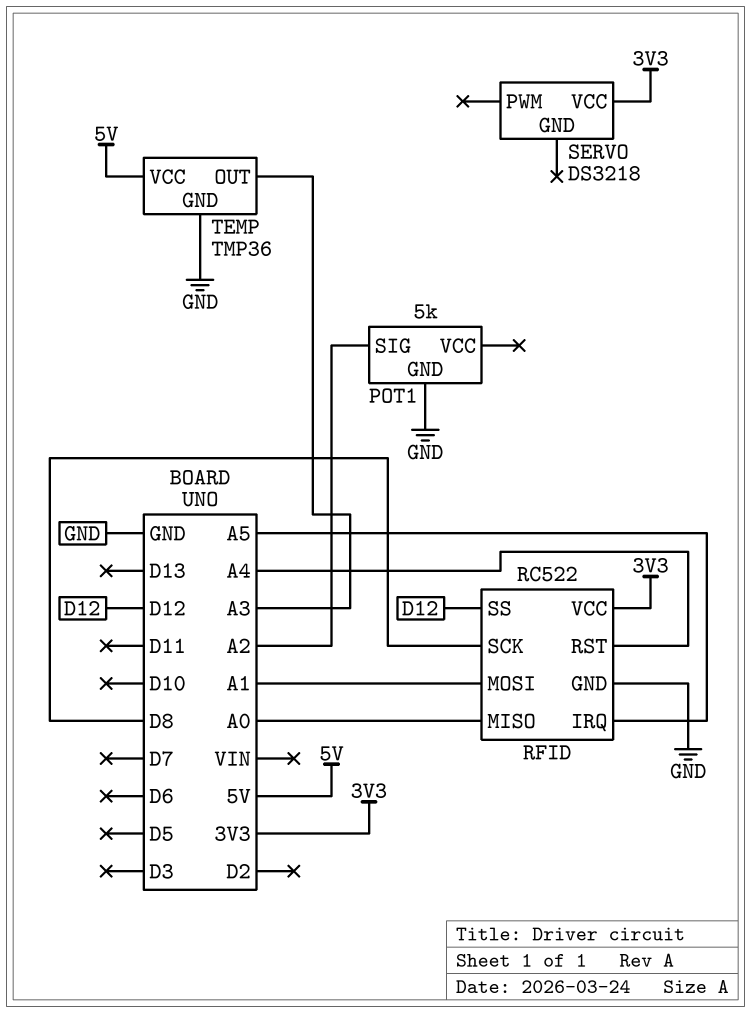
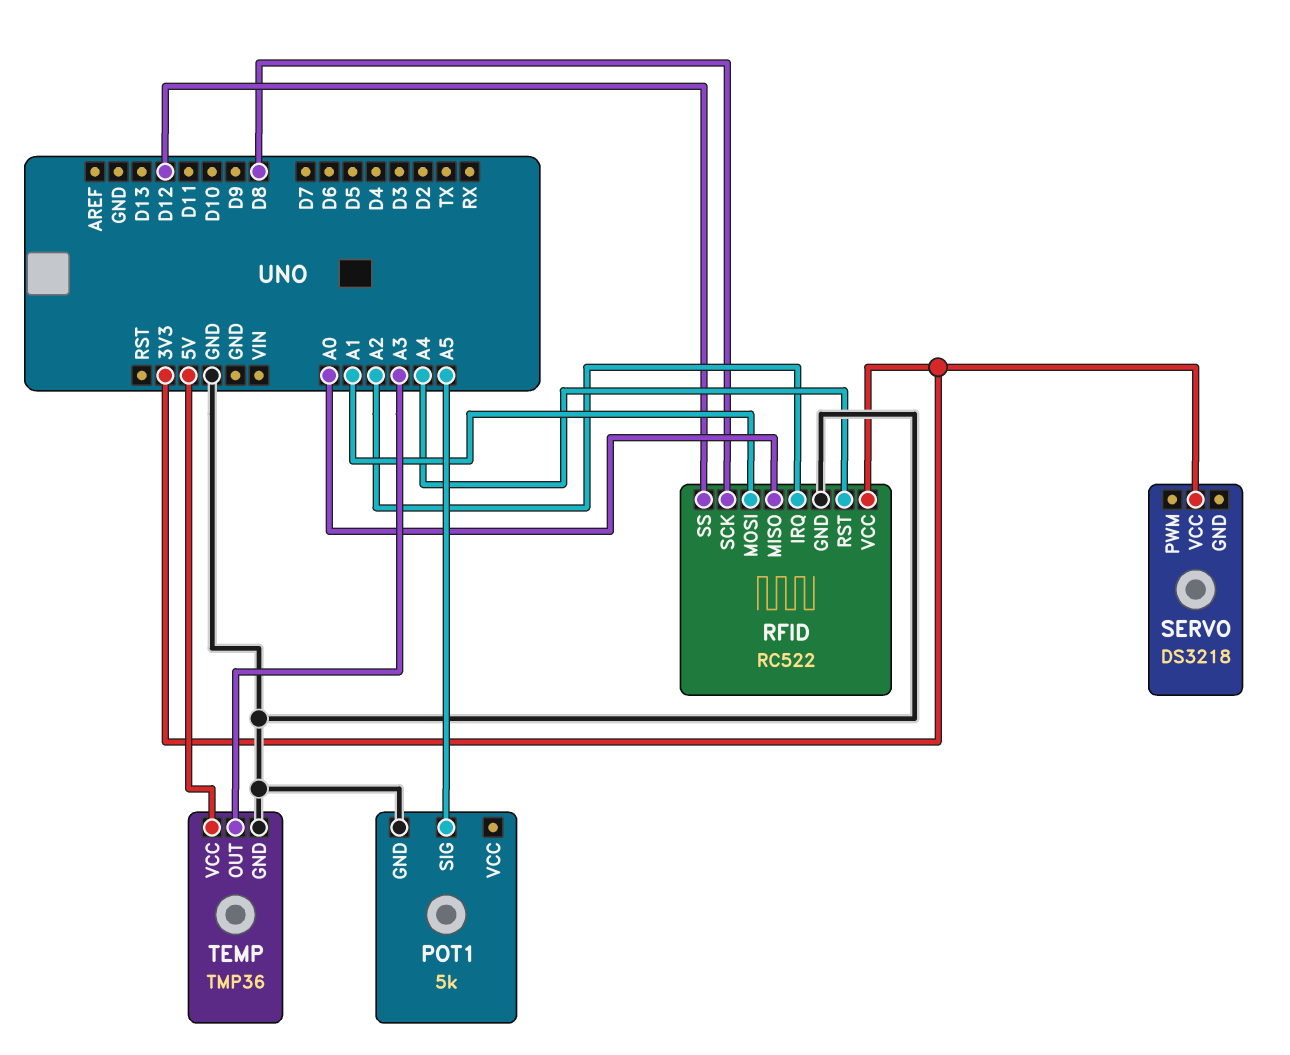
POT1 pin SIG: A2 -> A5
RFID pin IRQ: A5 -> A2

